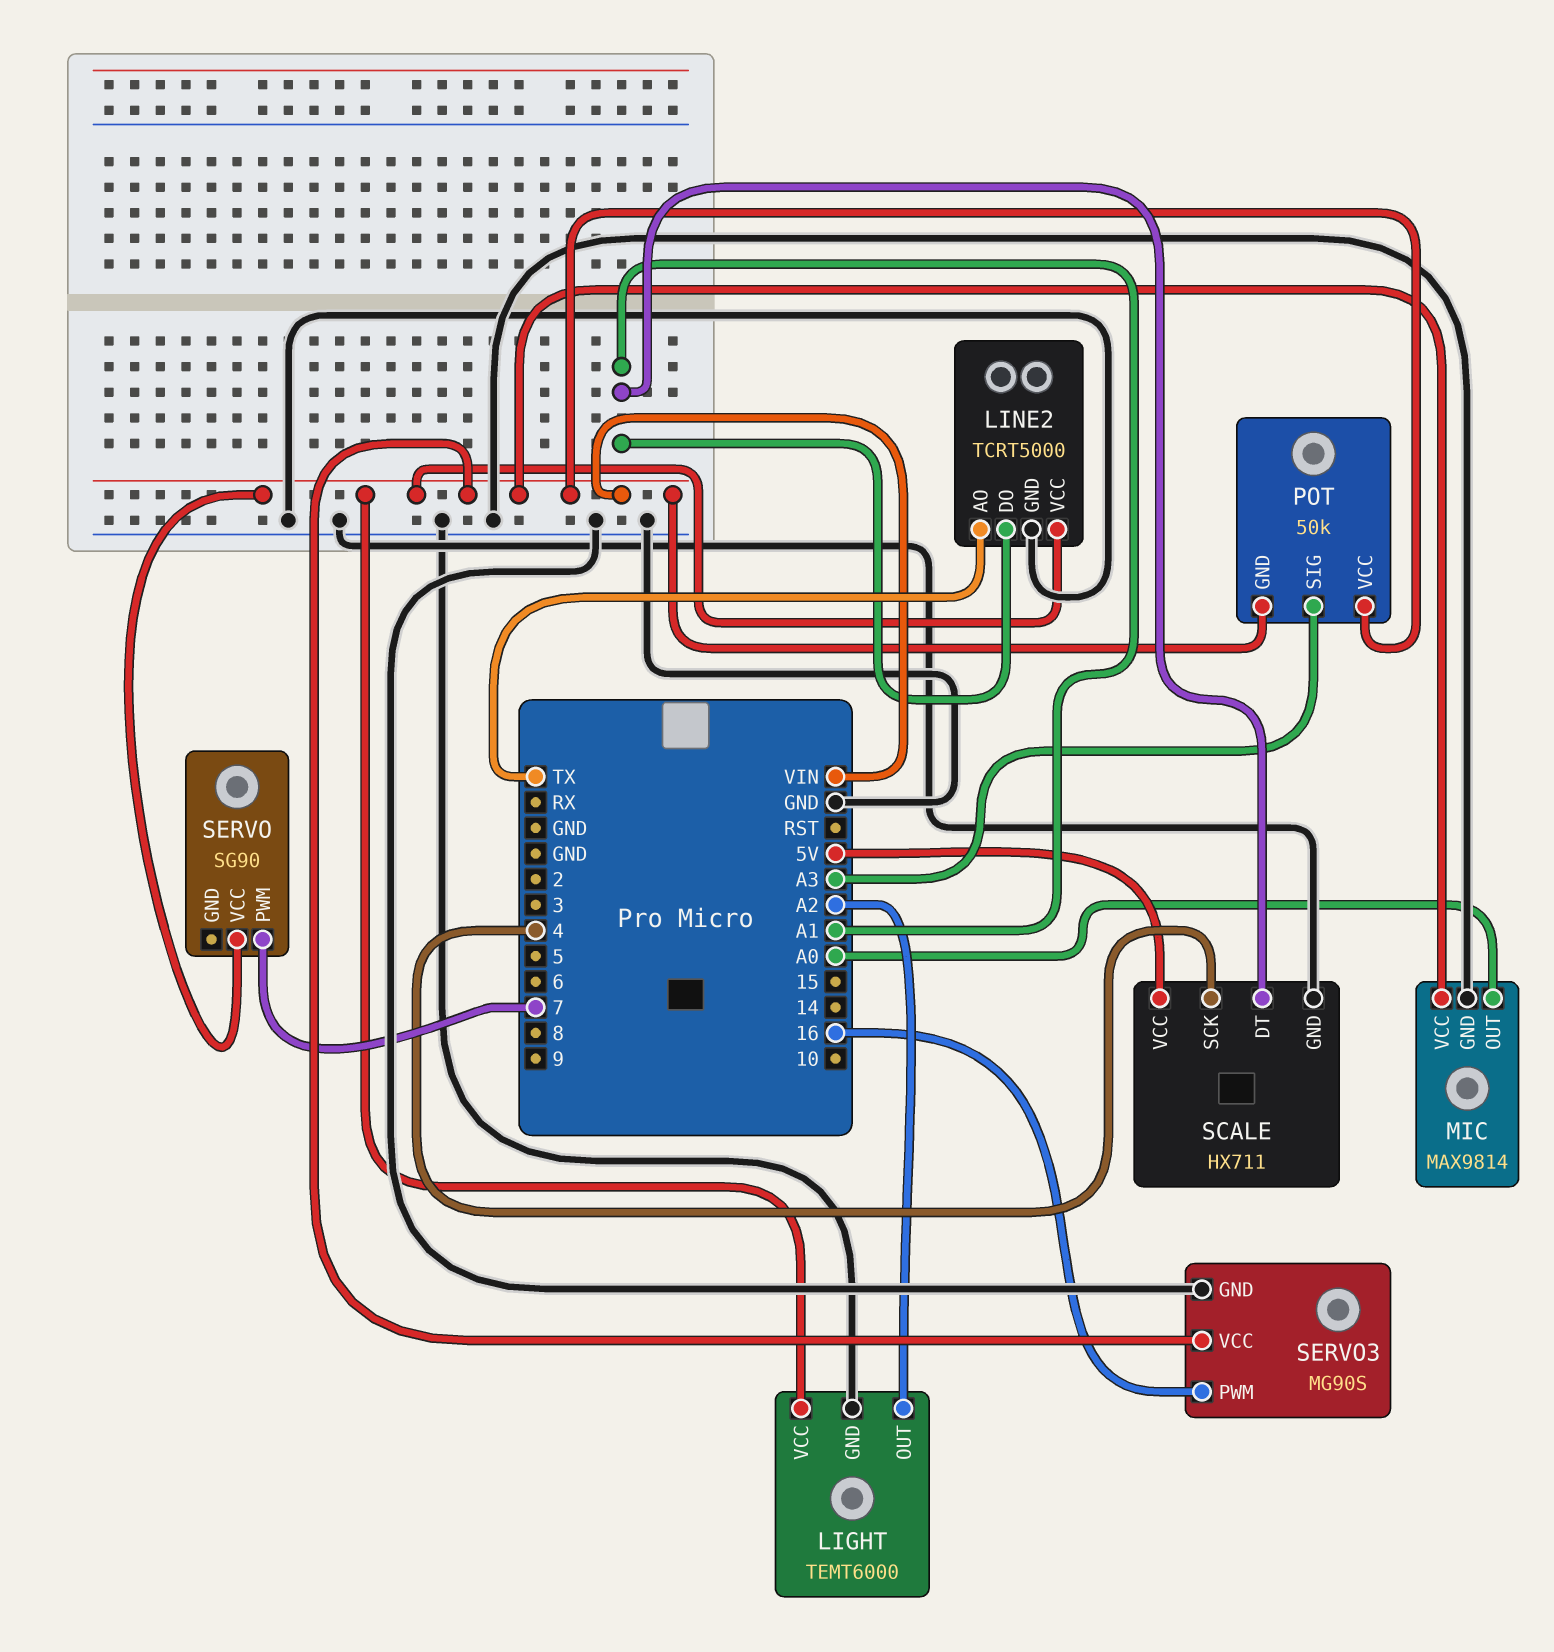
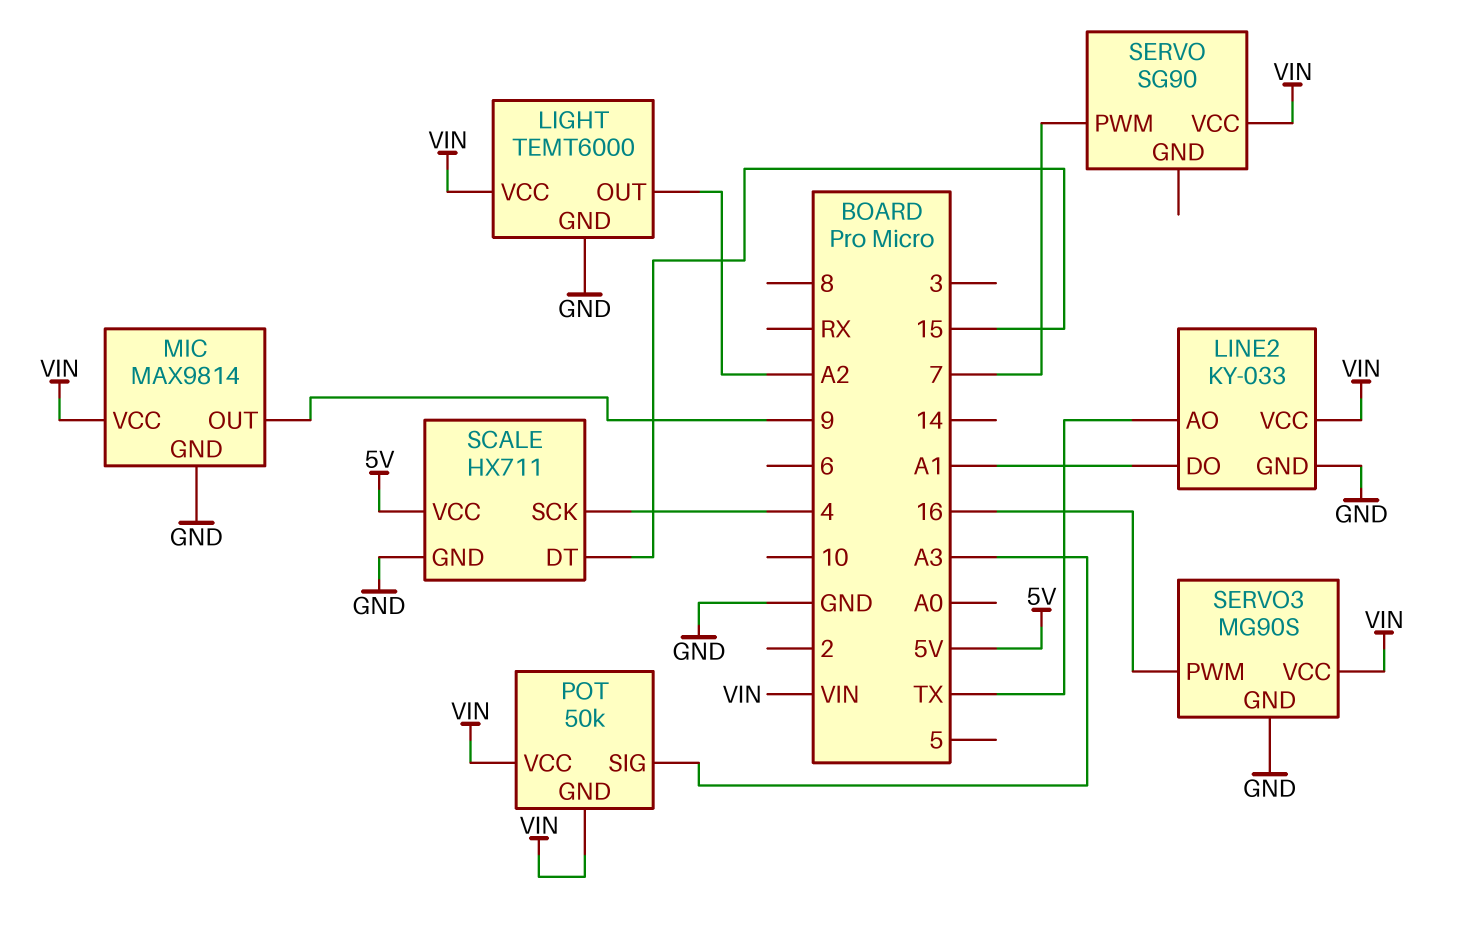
LINE2: TCRT5000 -> KY-033
MIC pin OUT: A0 -> 9
SCALE pin DT: A1 -> 15

